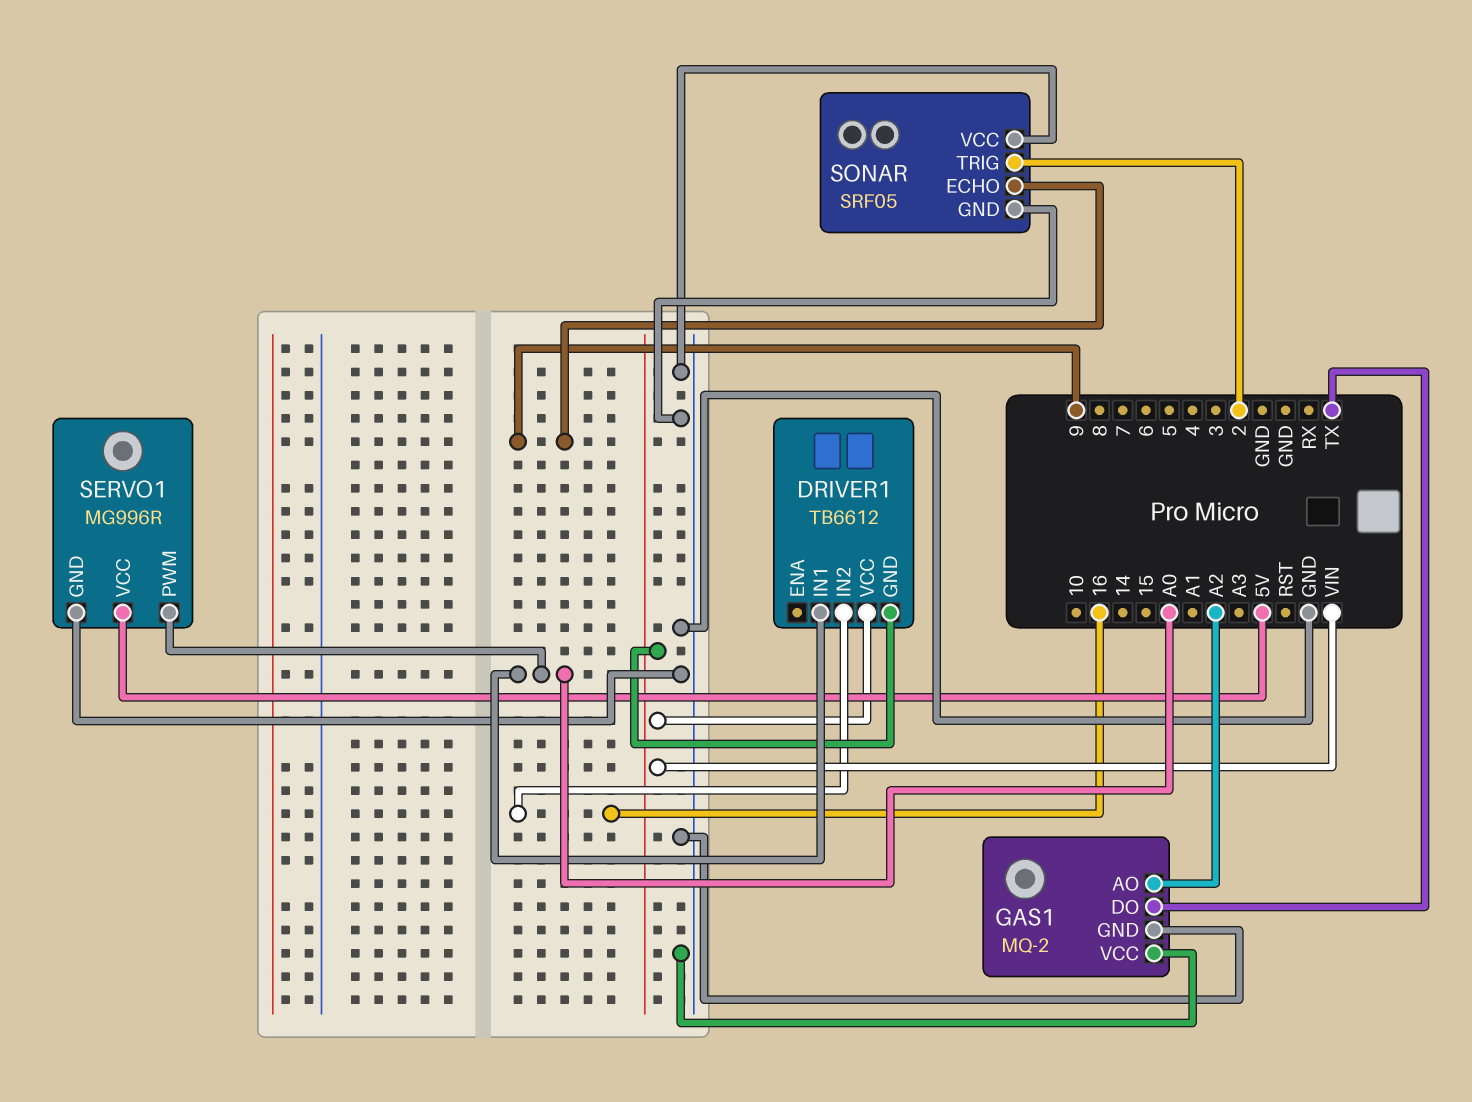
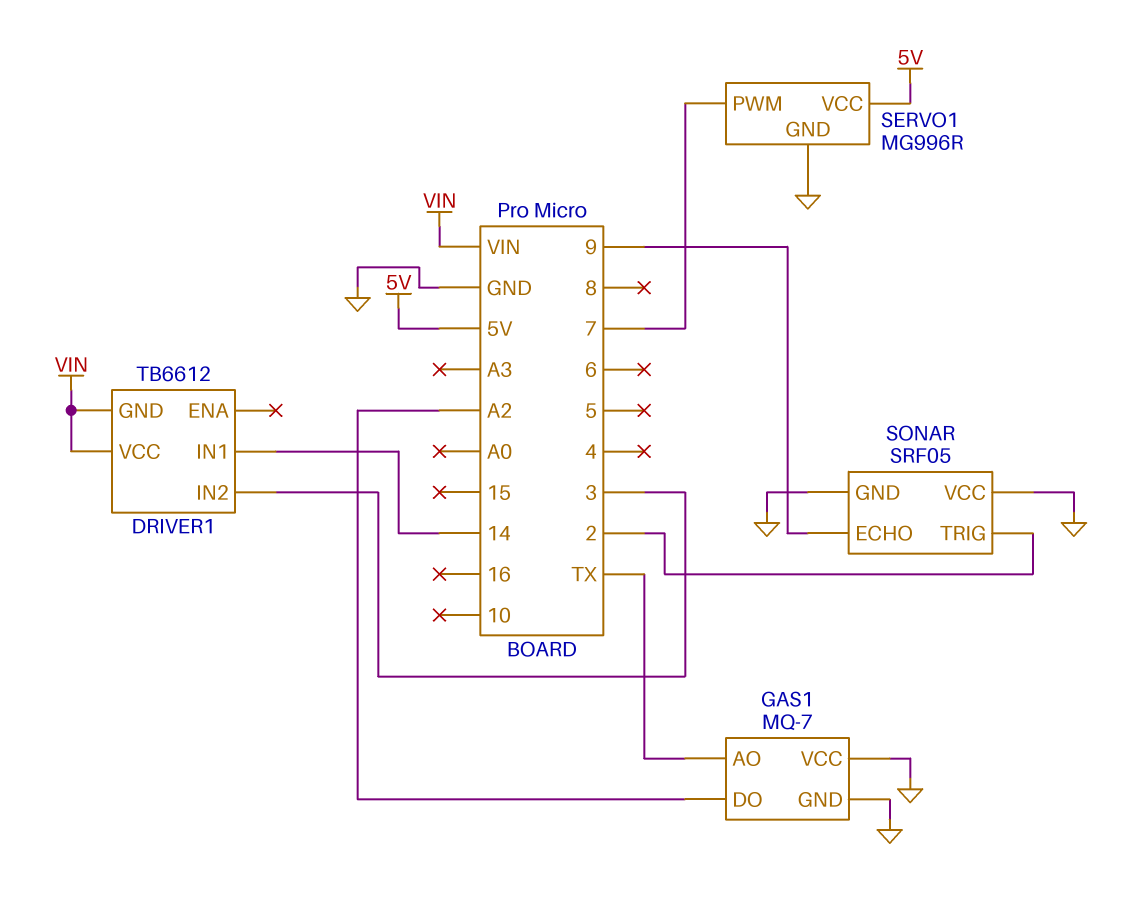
DRIVER1 pin IN1: A0 -> 14
DRIVER1 pin IN2: 16 -> 3
GAS1: MQ-2 -> MQ-7
GAS1 pin AO: A2 -> TX
GAS1 pin DO: TX -> A2
SERVO1 pin PWM: A0 -> 7

